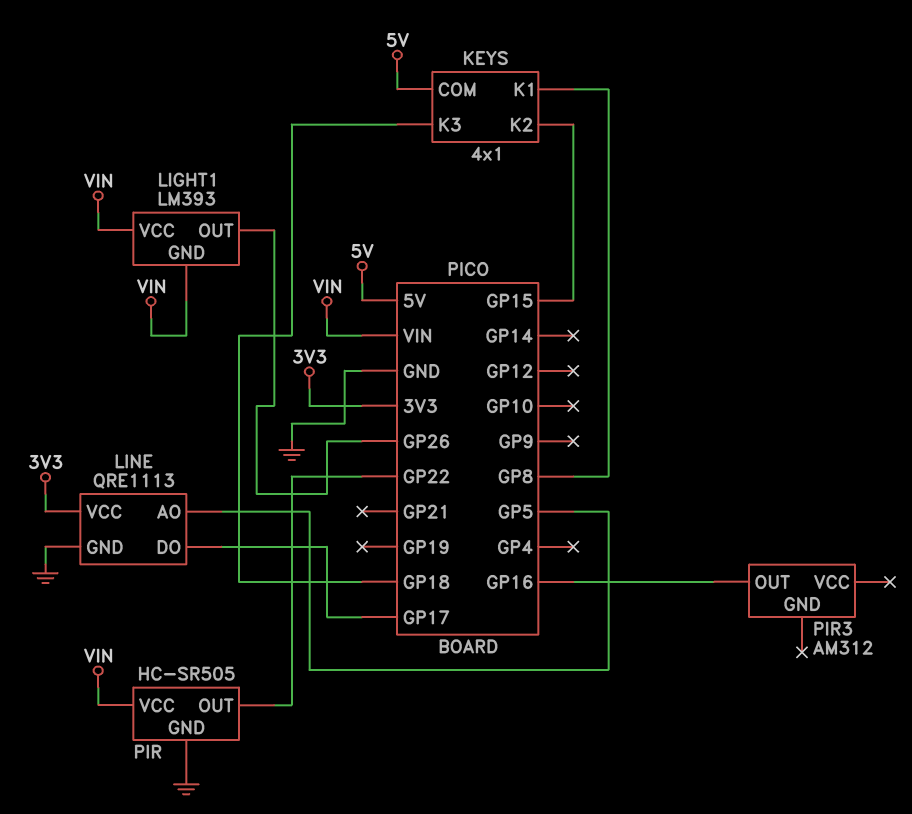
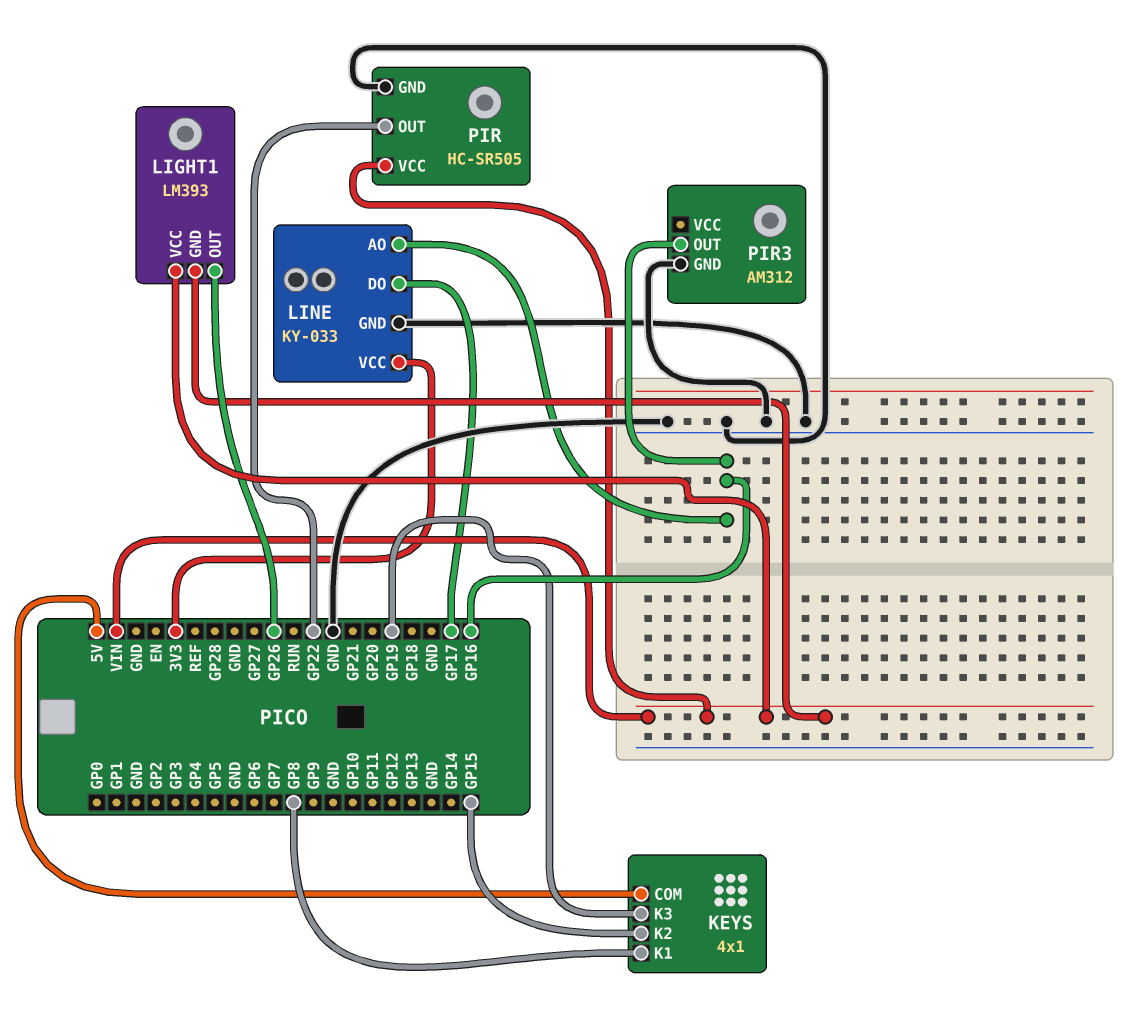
KEYS pin K3: GP18 -> GP19
LINE: QRE1113 -> KY-033
LINE pin AO: GP5 -> GP16
PIR3 pin GND: none -> GND

